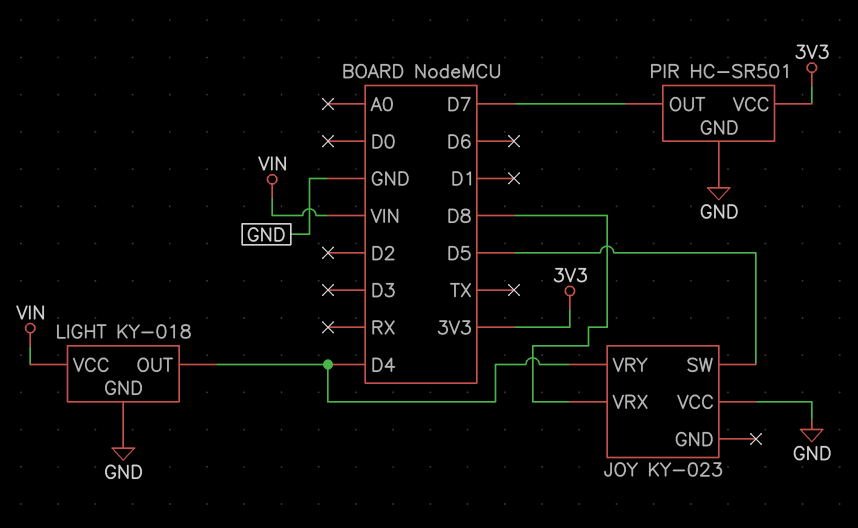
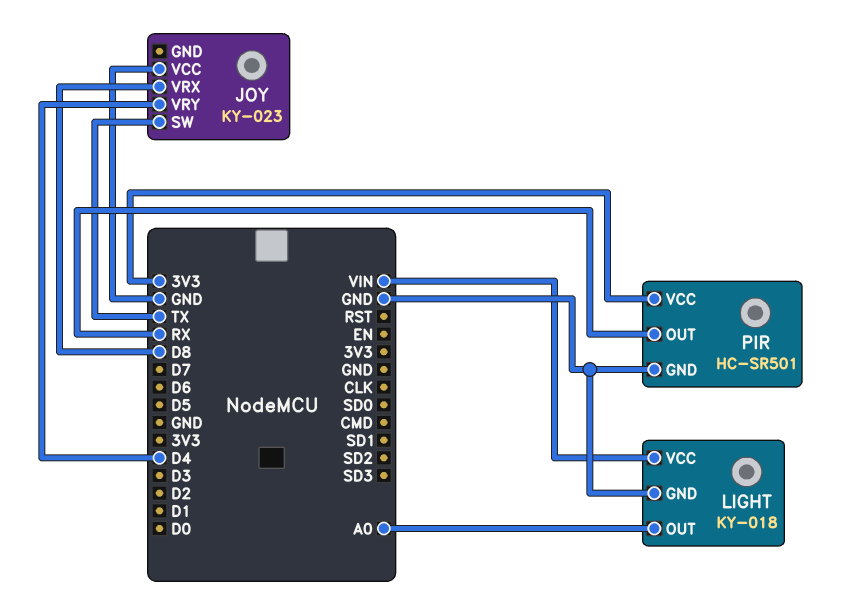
JOY pin SW: D5 -> TX
LIGHT pin OUT: D4 -> A0
PIR pin OUT: D7 -> RX

